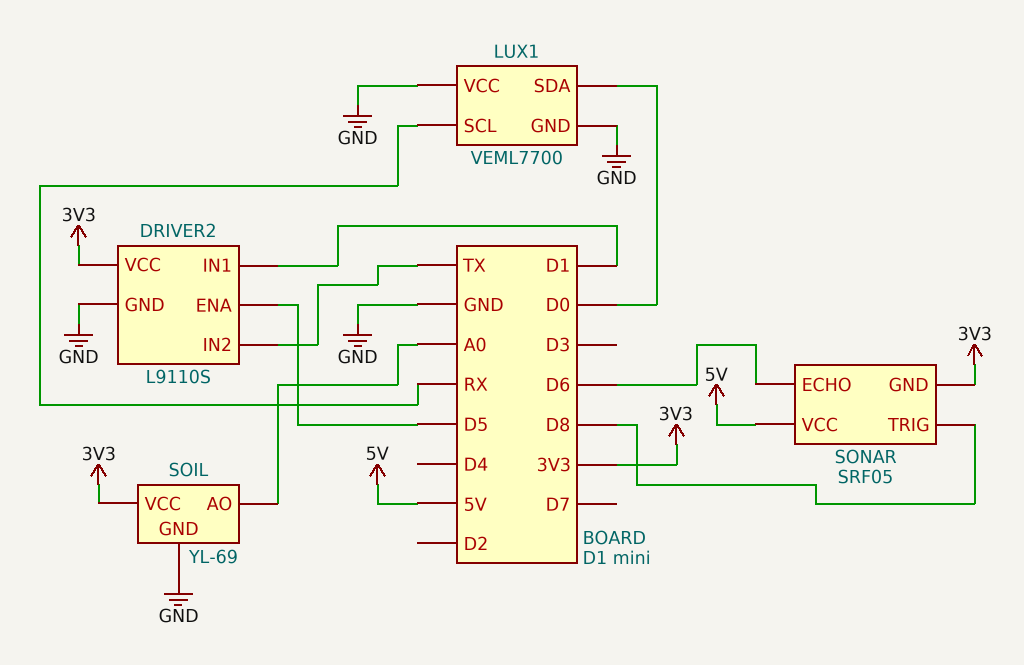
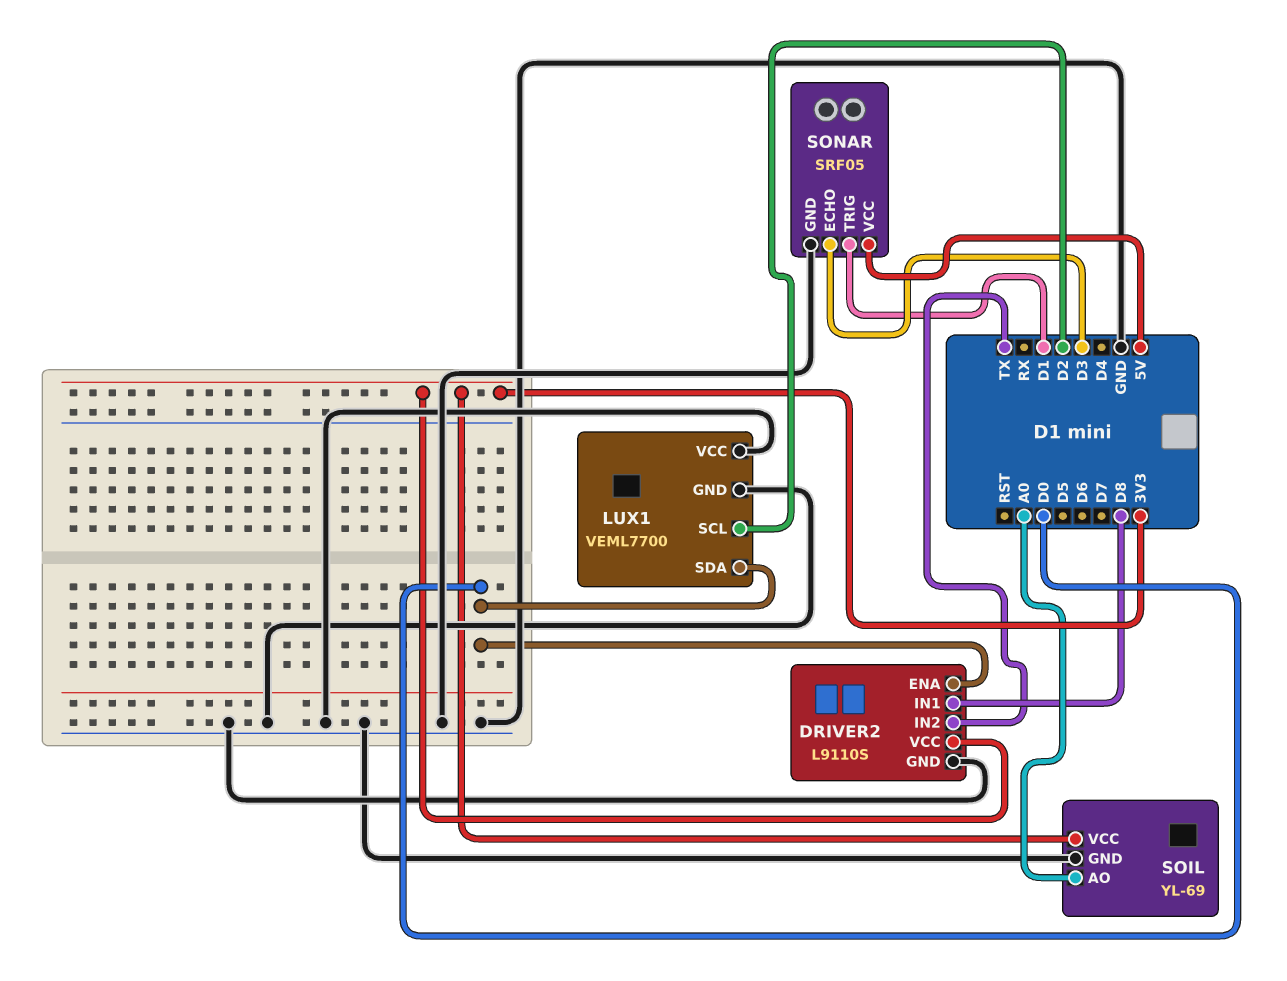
DRIVER2 pin ENA: D5 -> D0
DRIVER2 pin IN1: D1 -> D8
LUX1 pin SCL: RX -> D2
SONAR pin ECHO: D6 -> D3
SONAR pin GND: 3V3 -> GND
SONAR pin TRIG: D8 -> D1

